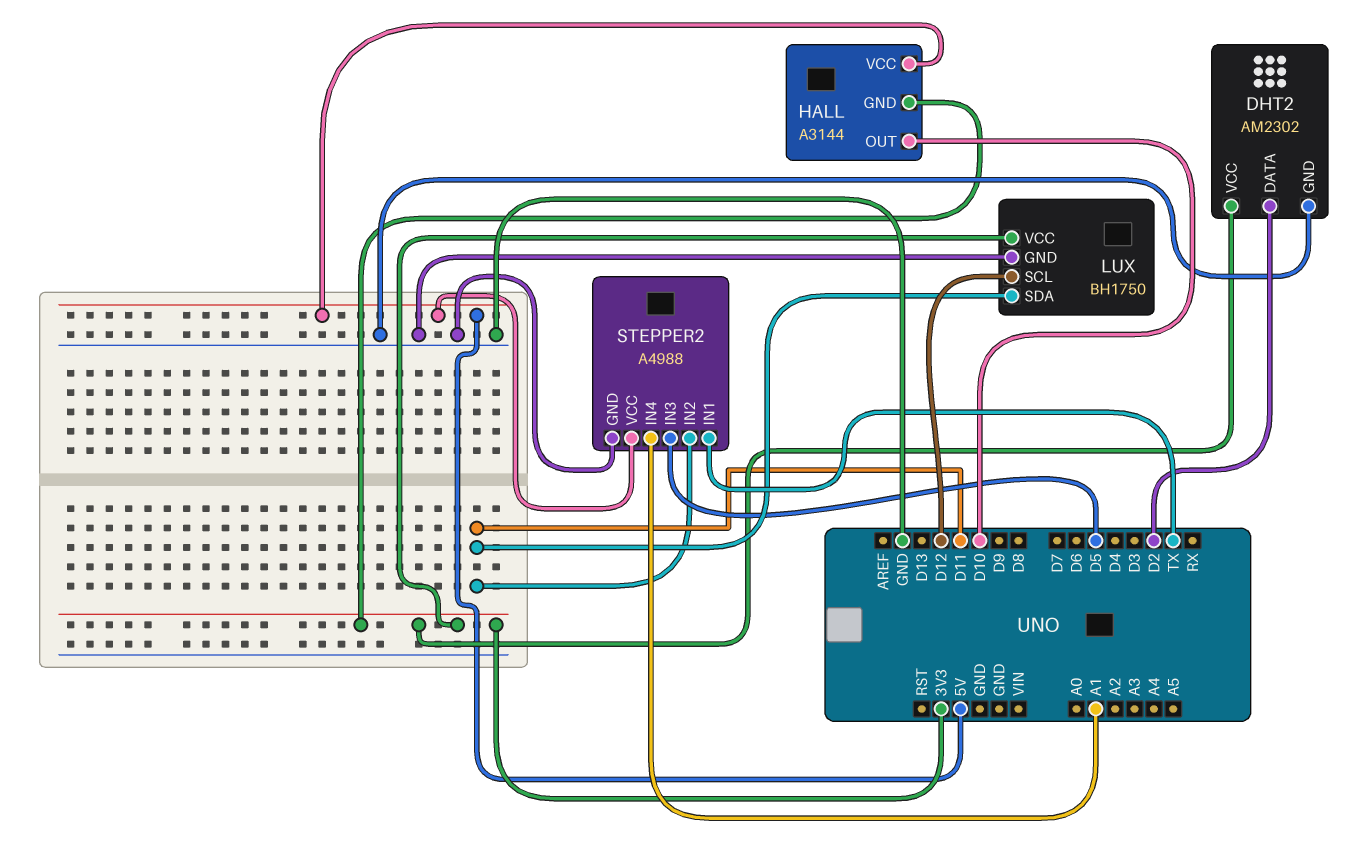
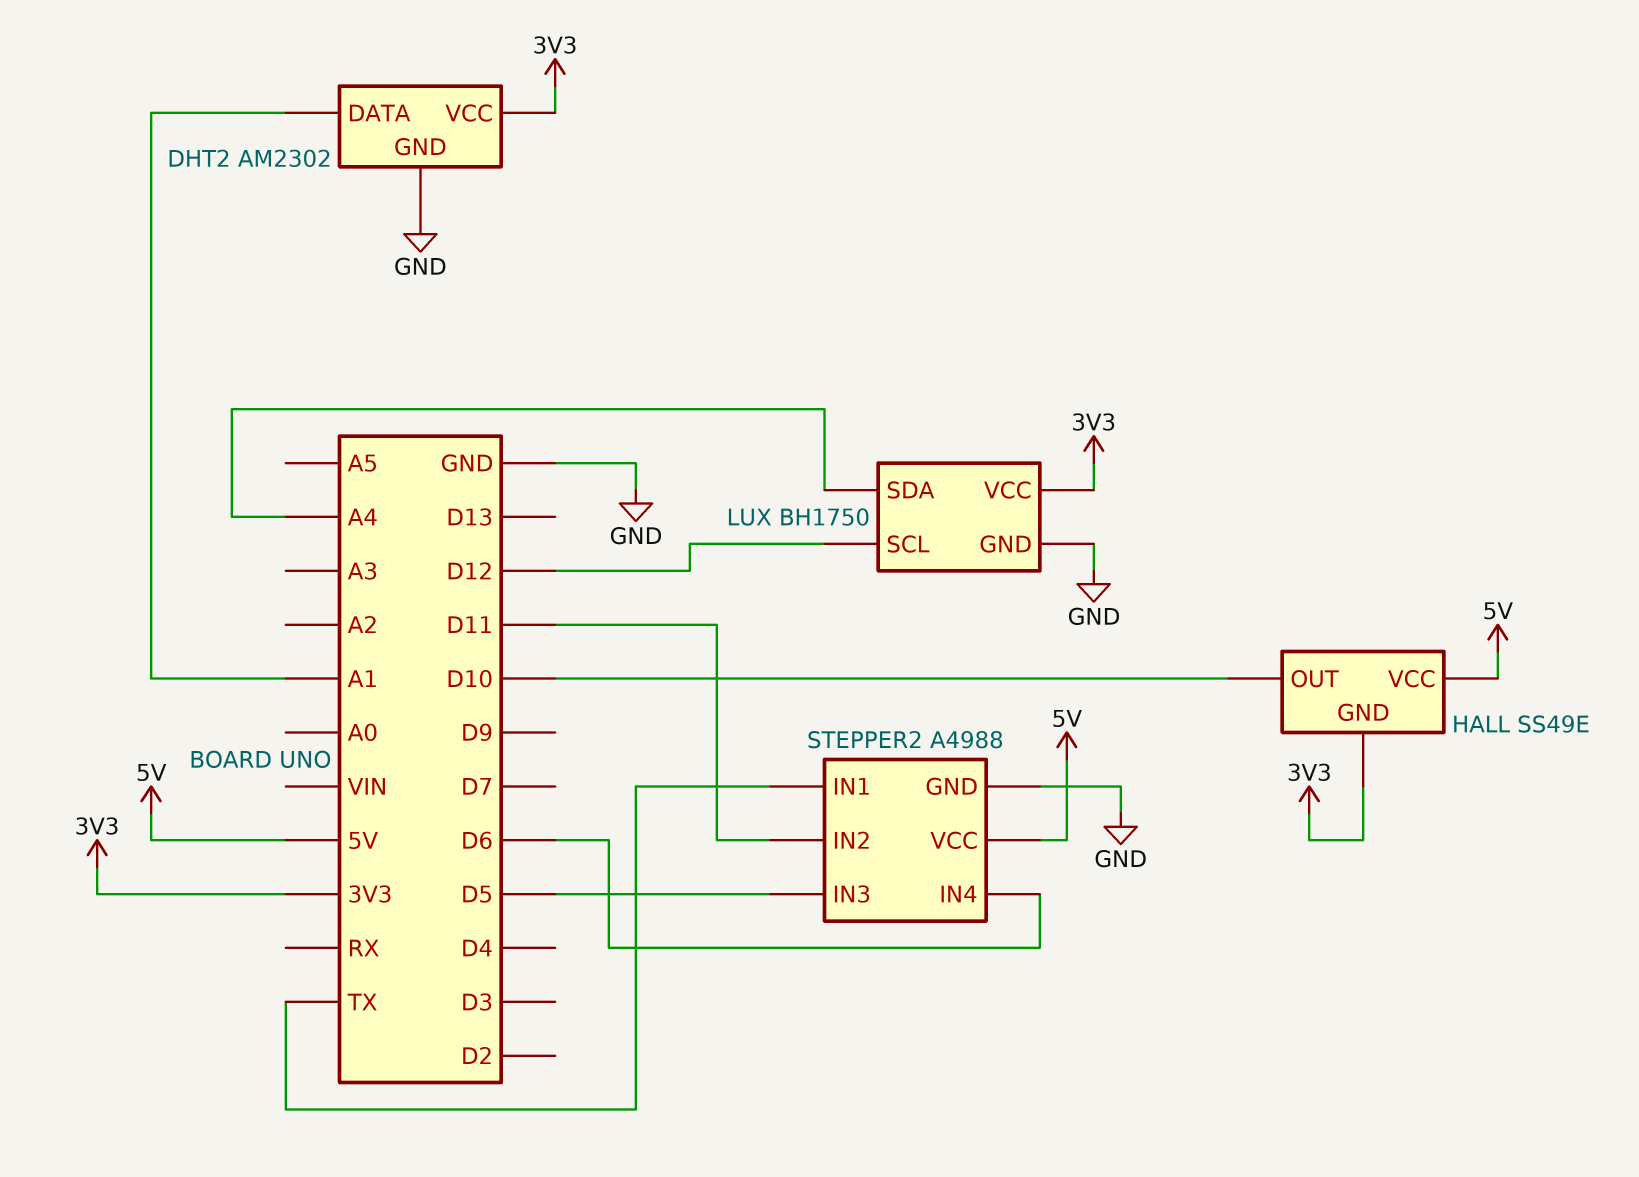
DHT2 pin DATA: D2 -> A1
HALL: A3144 -> SS49E
LUX pin SDA: D11 -> A4
STEPPER2 pin IN4: A1 -> D6

